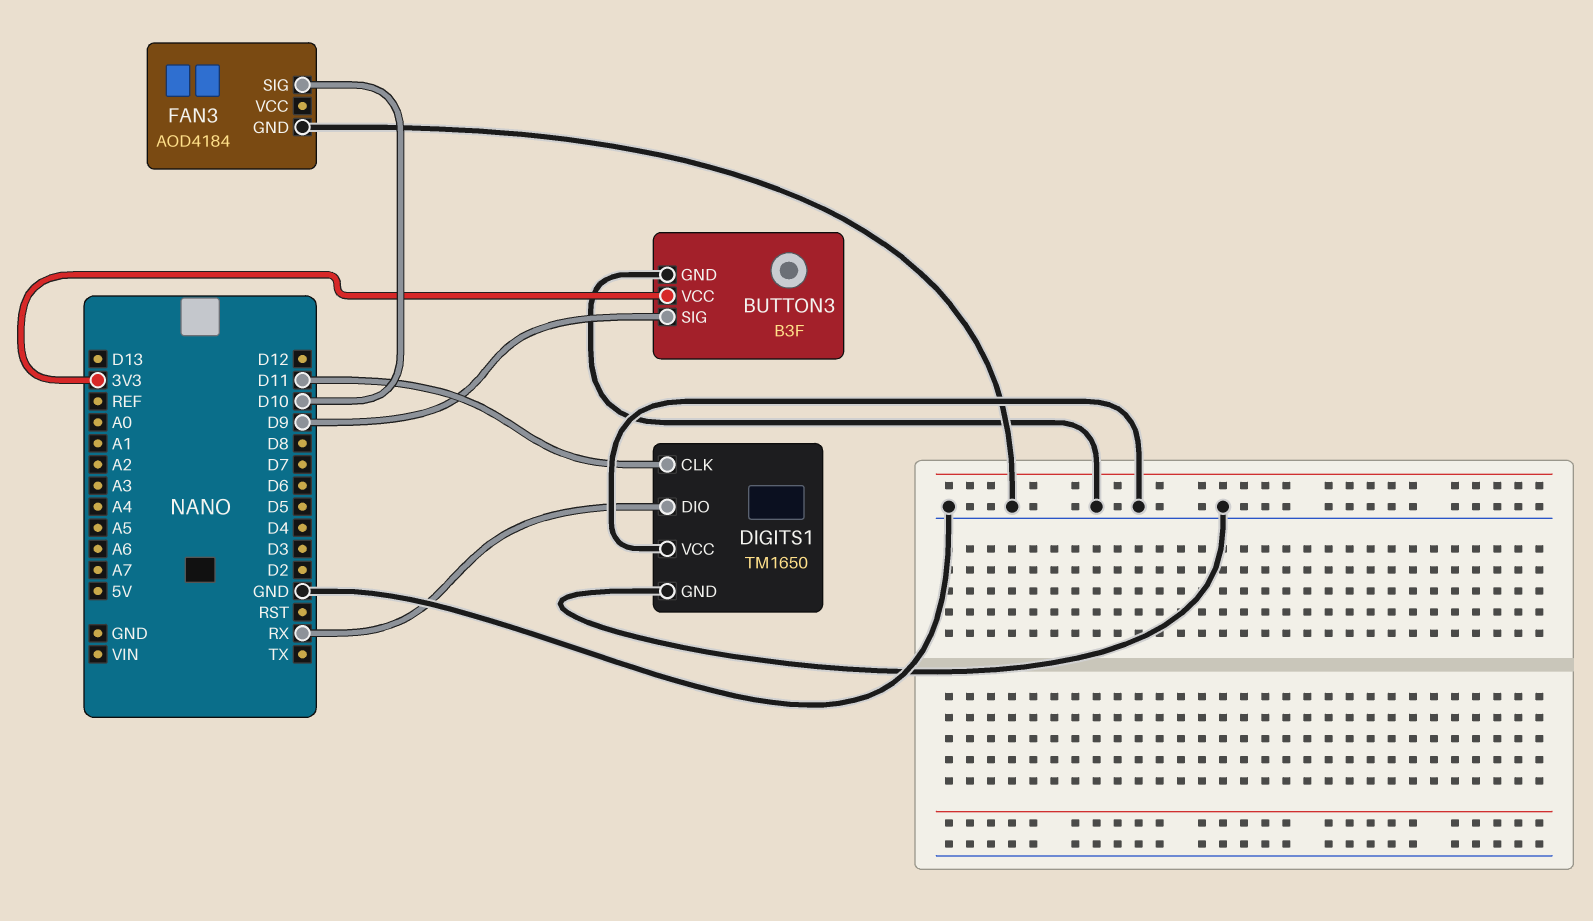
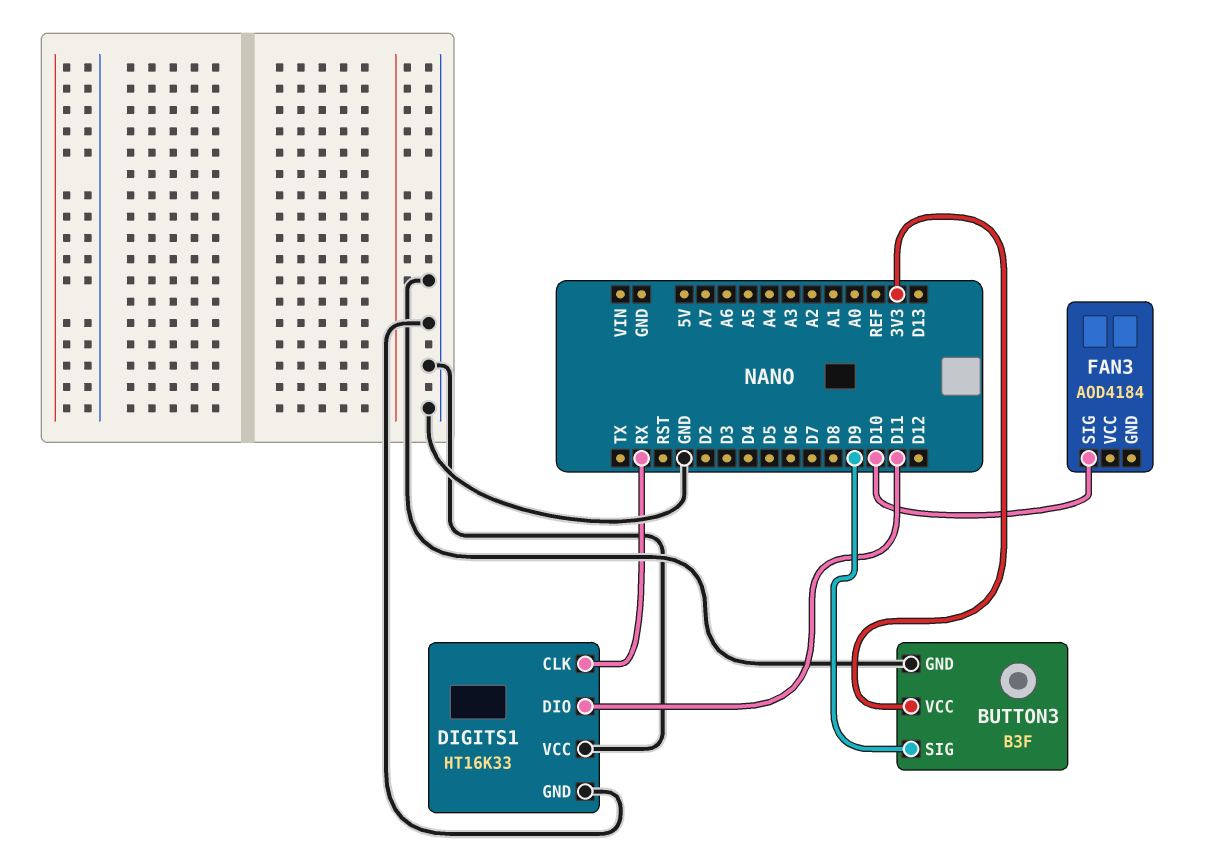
DIGITS1: TM1650 -> HT16K33
DIGITS1 pin CLK: D11 -> RX
DIGITS1 pin DIO: RX -> D11
FAN3 pin GND: GND -> none

